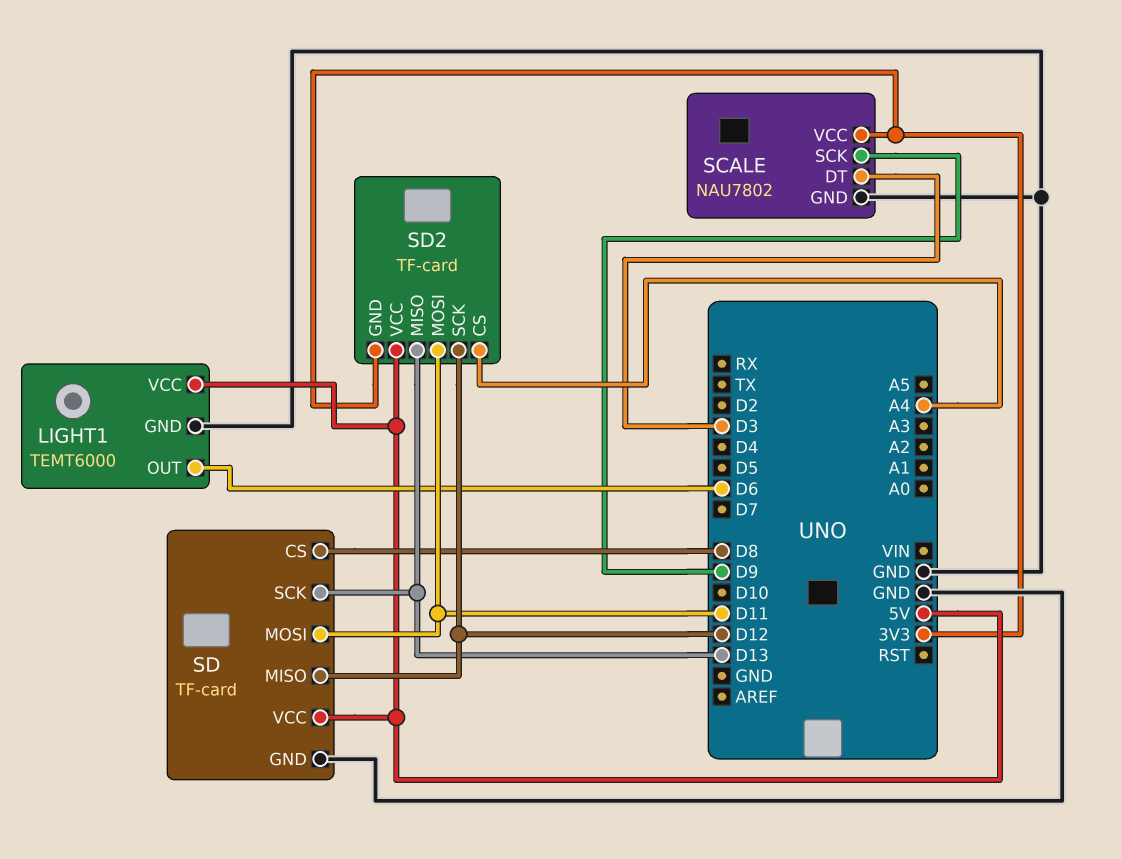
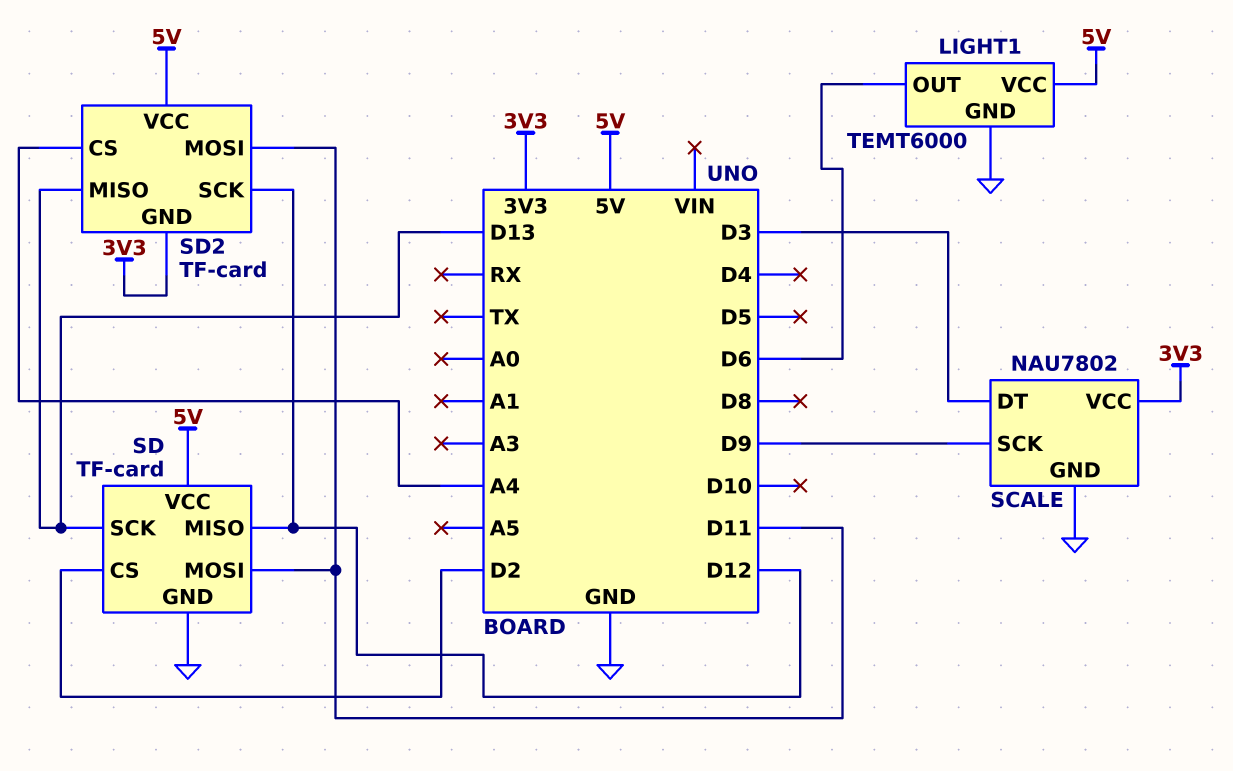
SD pin CS: D8 -> D2

